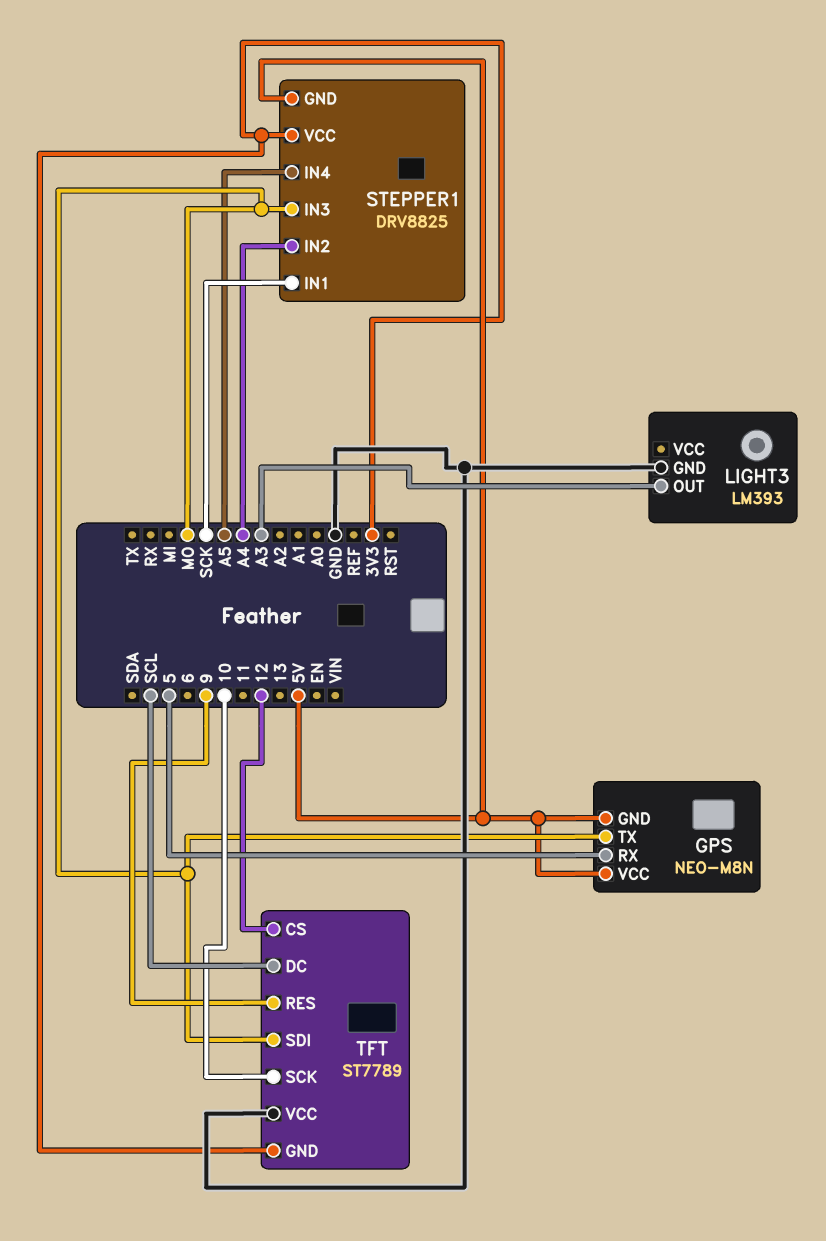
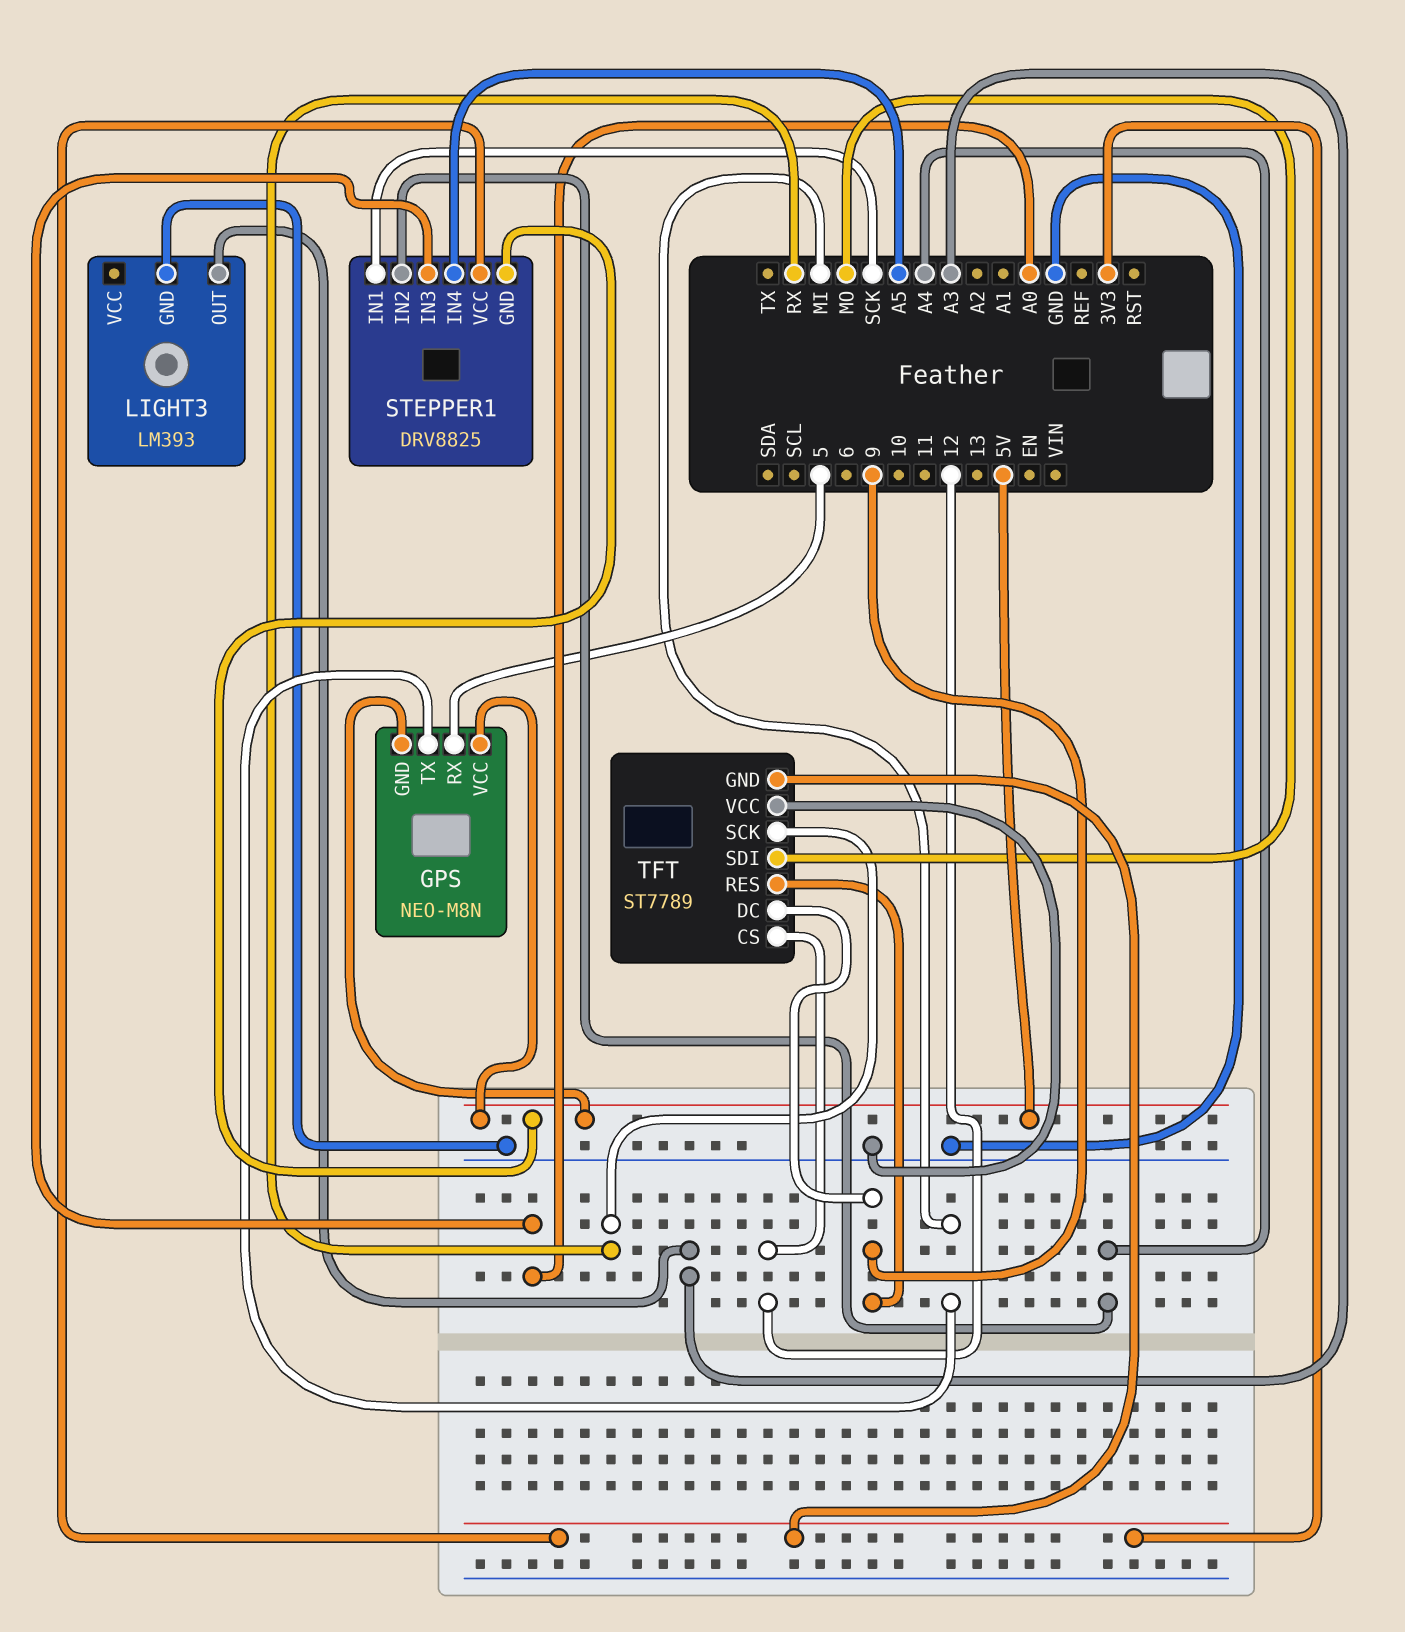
GPS pin TX: MO -> MI
STEPPER1 pin IN3: MO -> A0
TFT pin DC: SCL -> 9
TFT pin SCK: 10 -> RX

